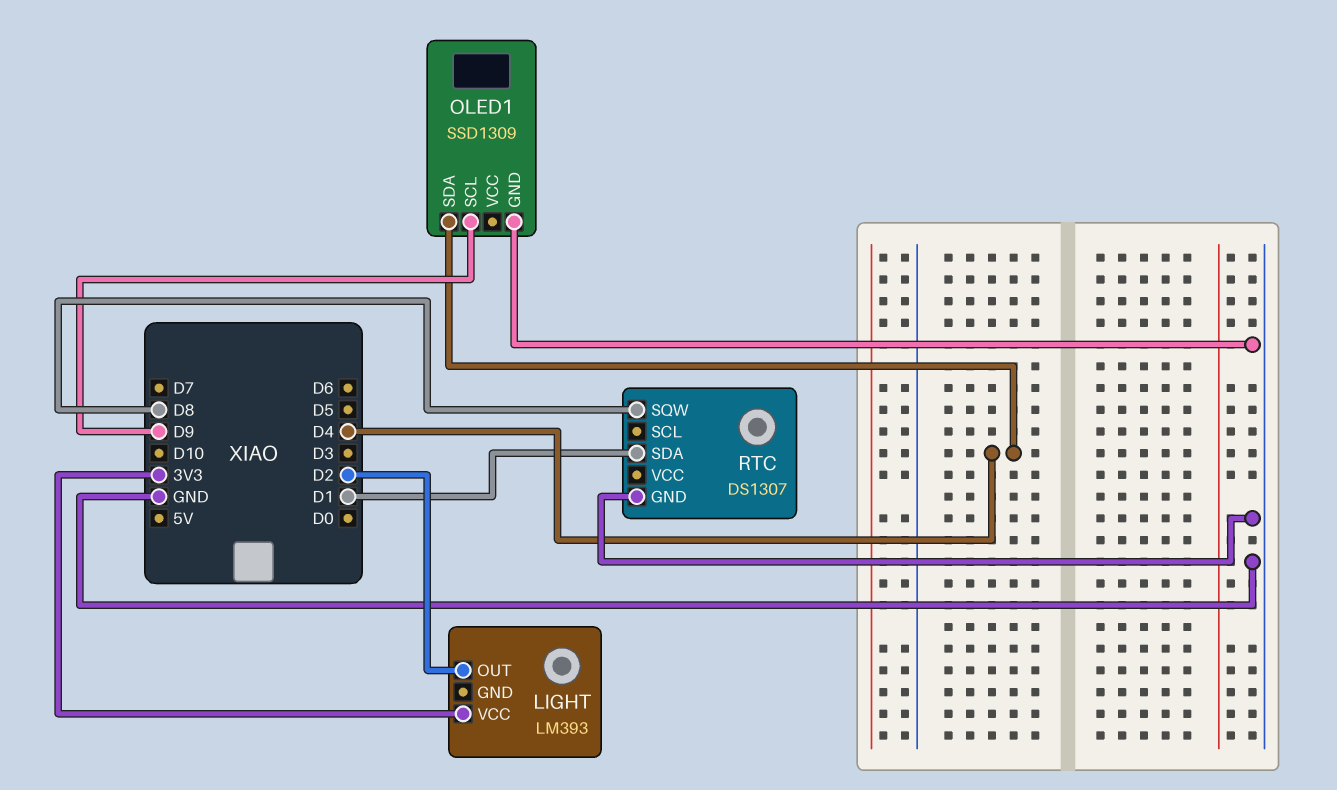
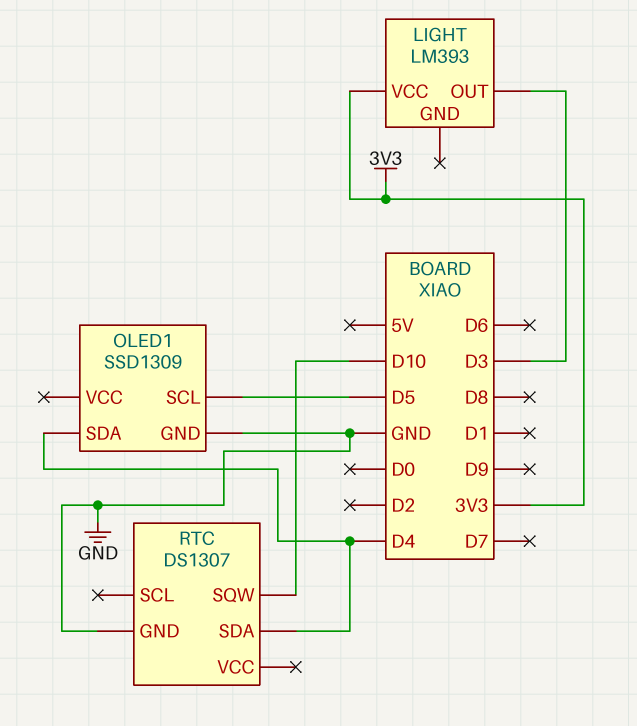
LIGHT pin OUT: D2 -> D3
OLED1 pin SCL: D9 -> D5
RTC pin SDA: D1 -> D4
RTC pin SQW: D8 -> D10

